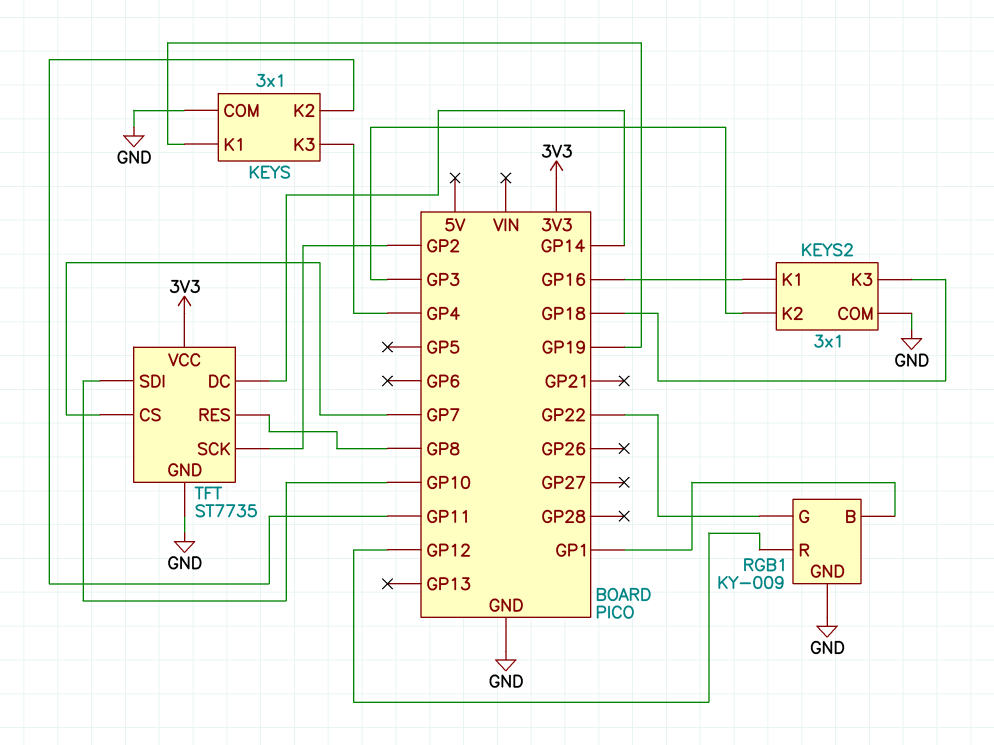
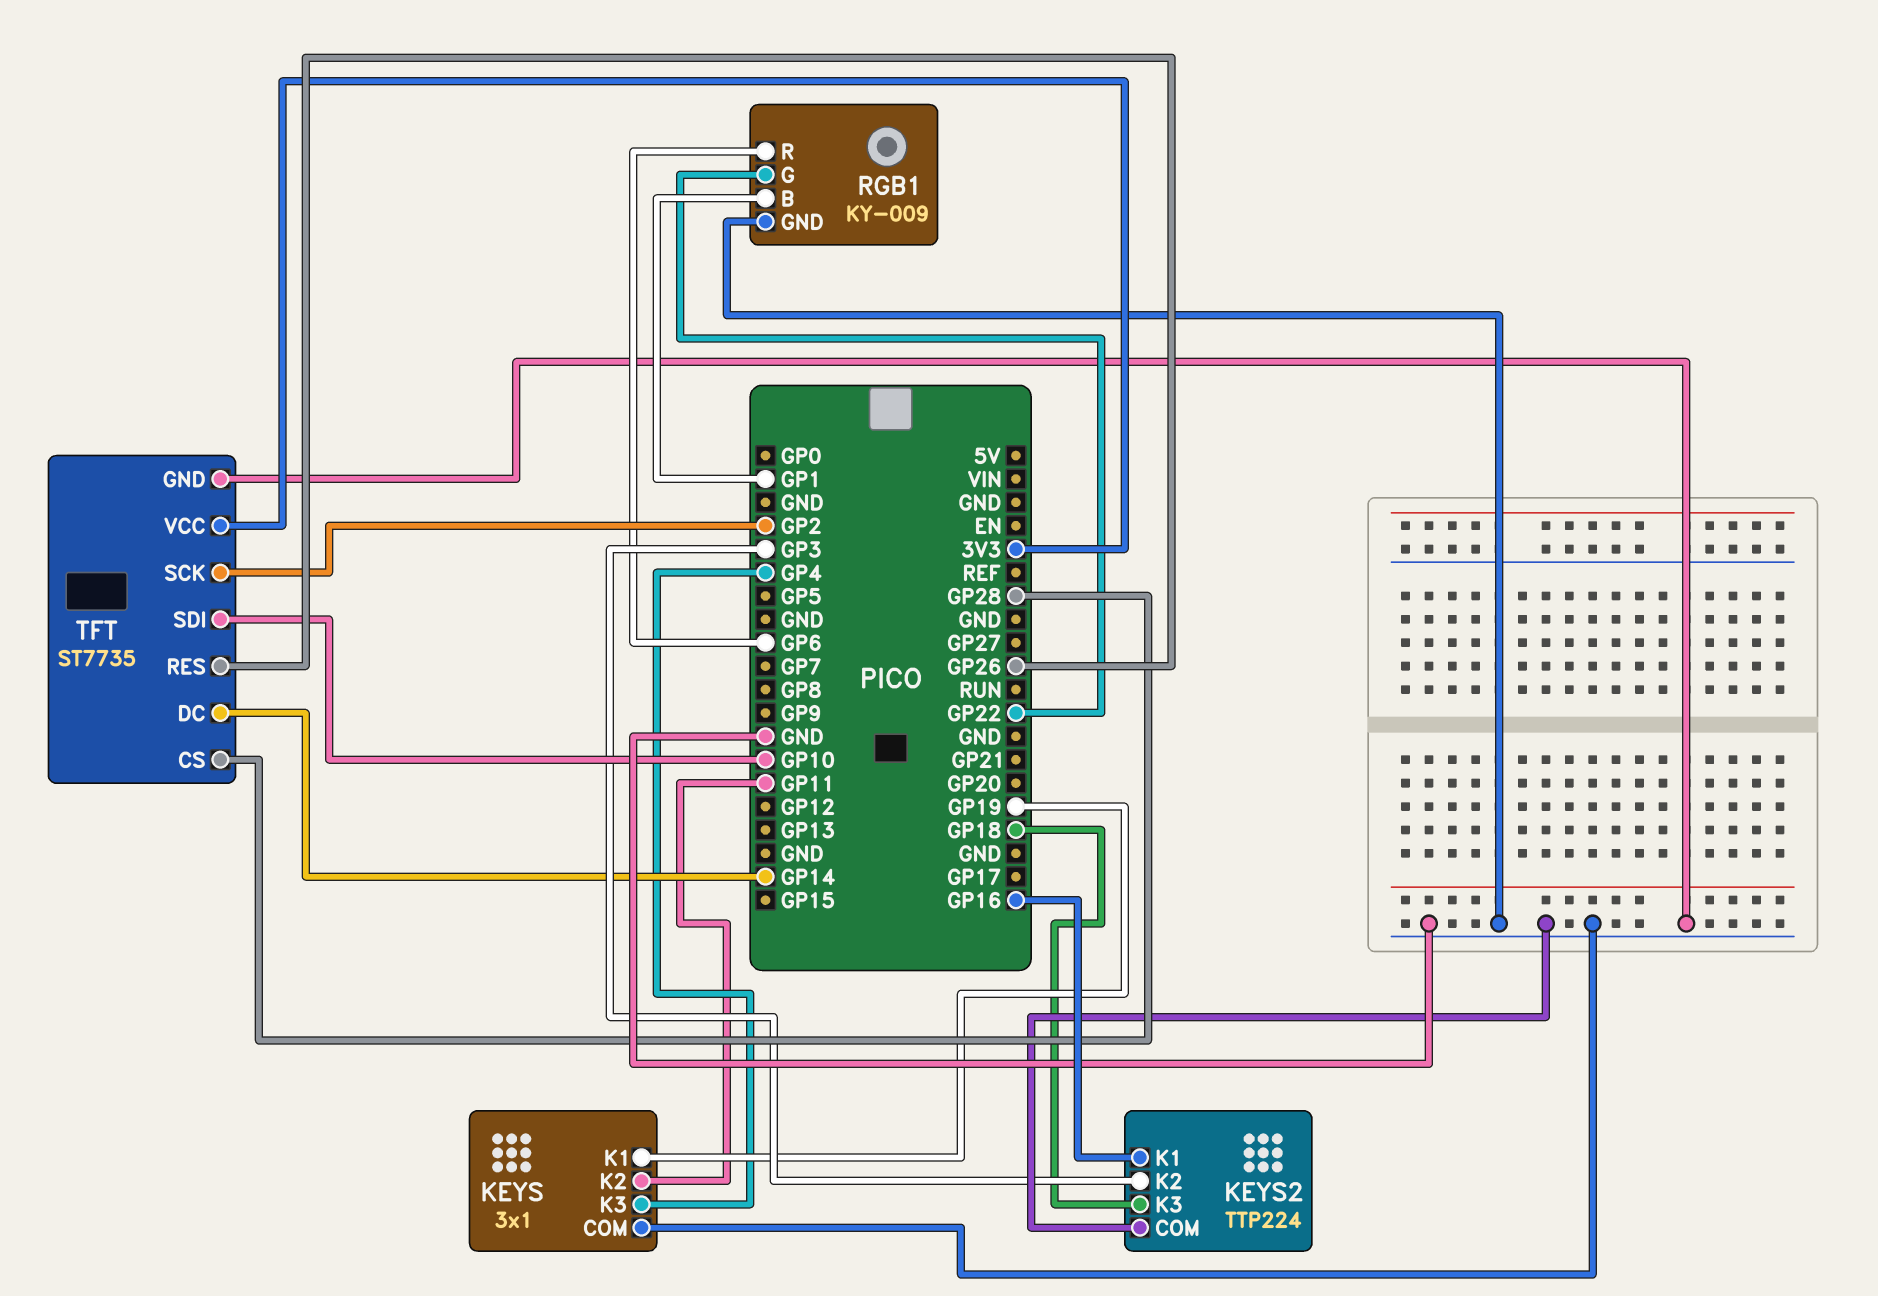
KEYS2: 3x1 -> TTP224
RGB1 pin R: GP12 -> GP6
TFT pin CS: GP7 -> GP28
TFT pin RES: GP8 -> GP26

